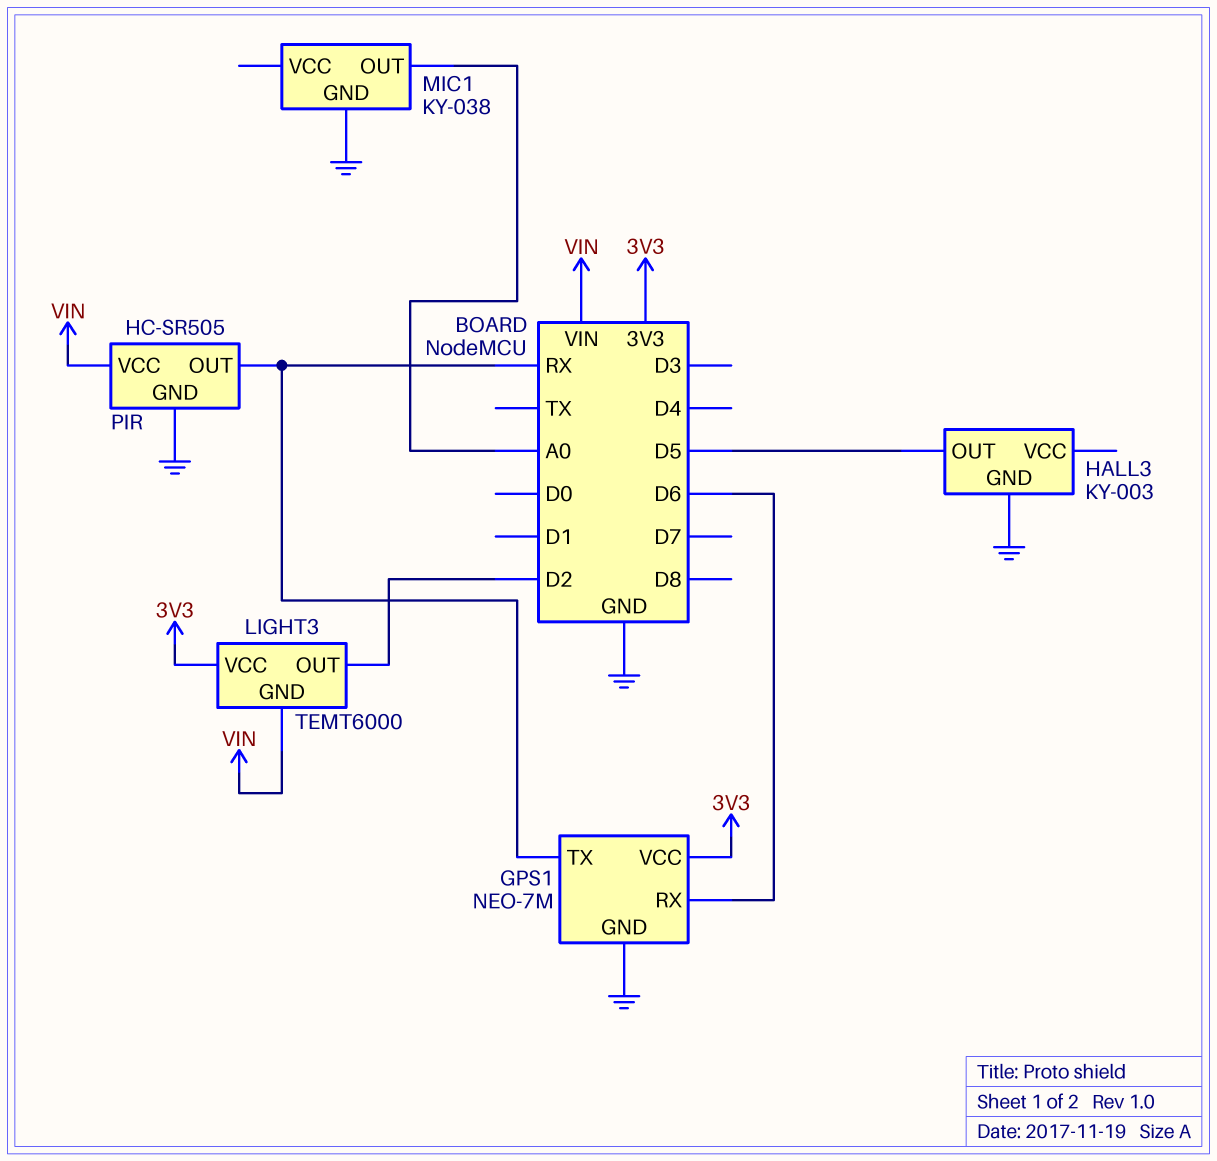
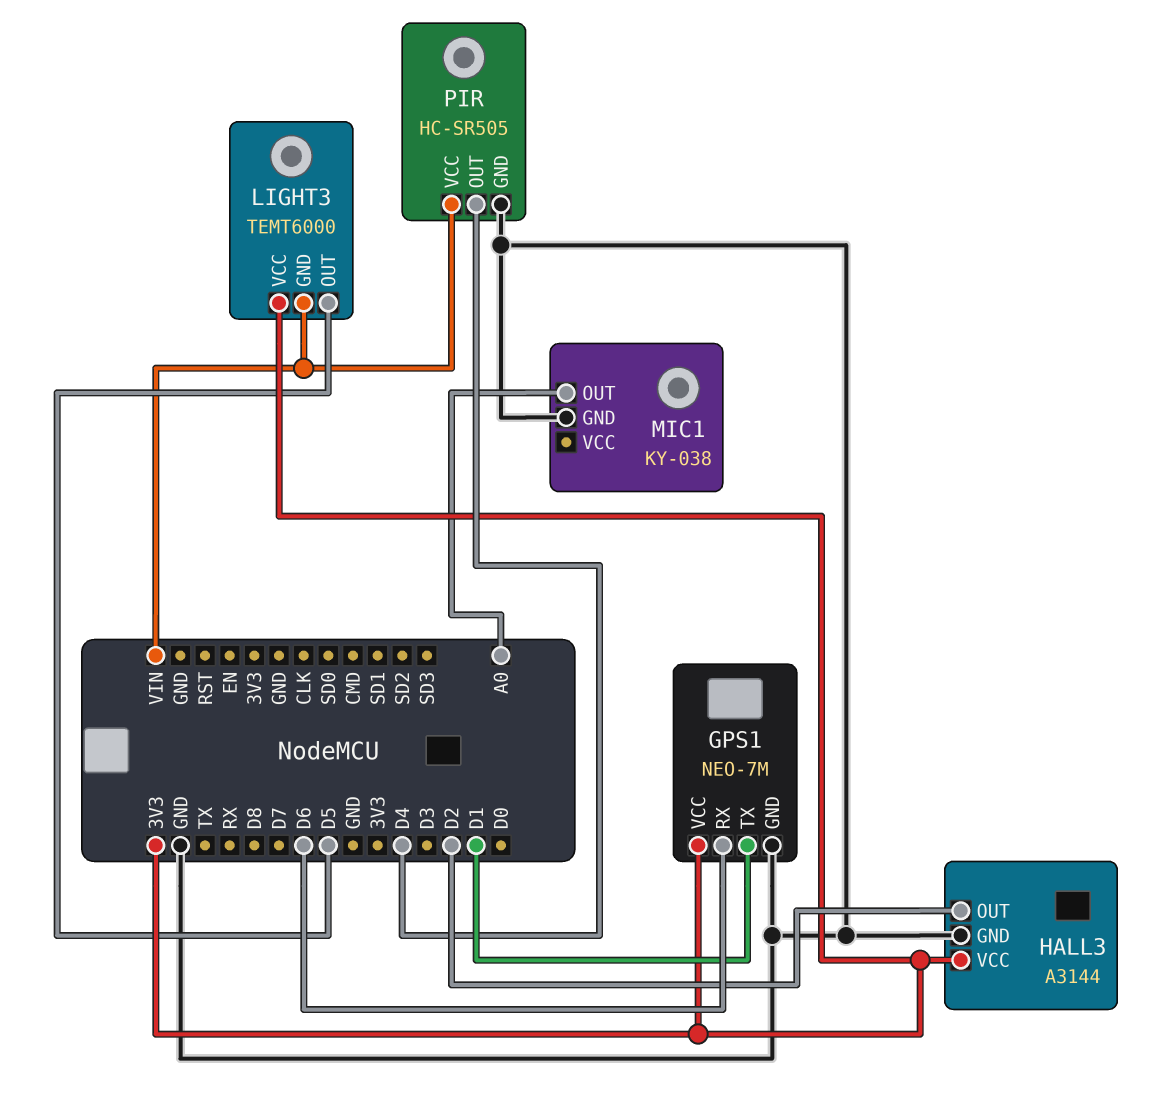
GPS1 pin TX: RX -> D1
HALL3: KY-003 -> A3144
HALL3 pin OUT: D5 -> D2
HALL3 pin VCC: none -> 3V3
LIGHT3 pin OUT: D2 -> D5
PIR pin OUT: RX -> D4

